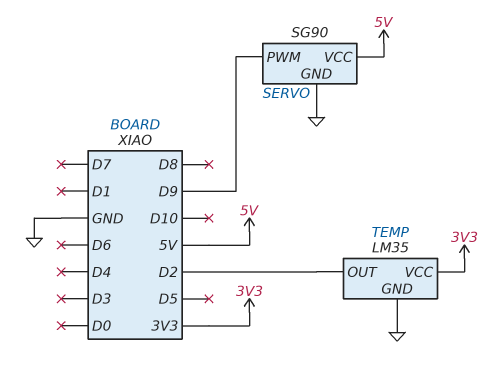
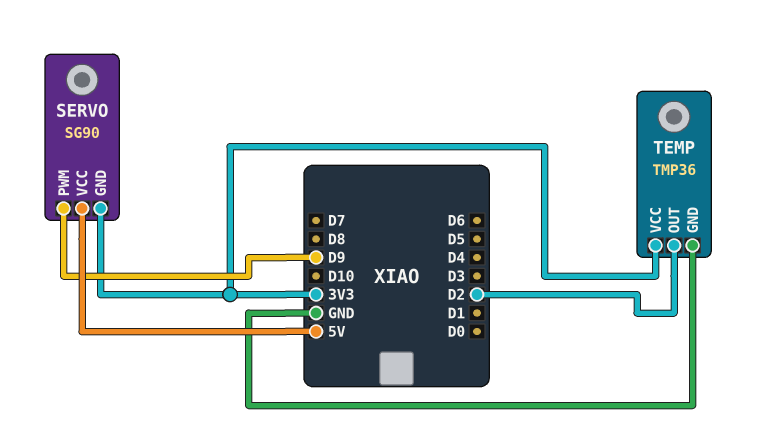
SERVO pin GND: GND -> 3V3
TEMP: LM35 -> TMP36

